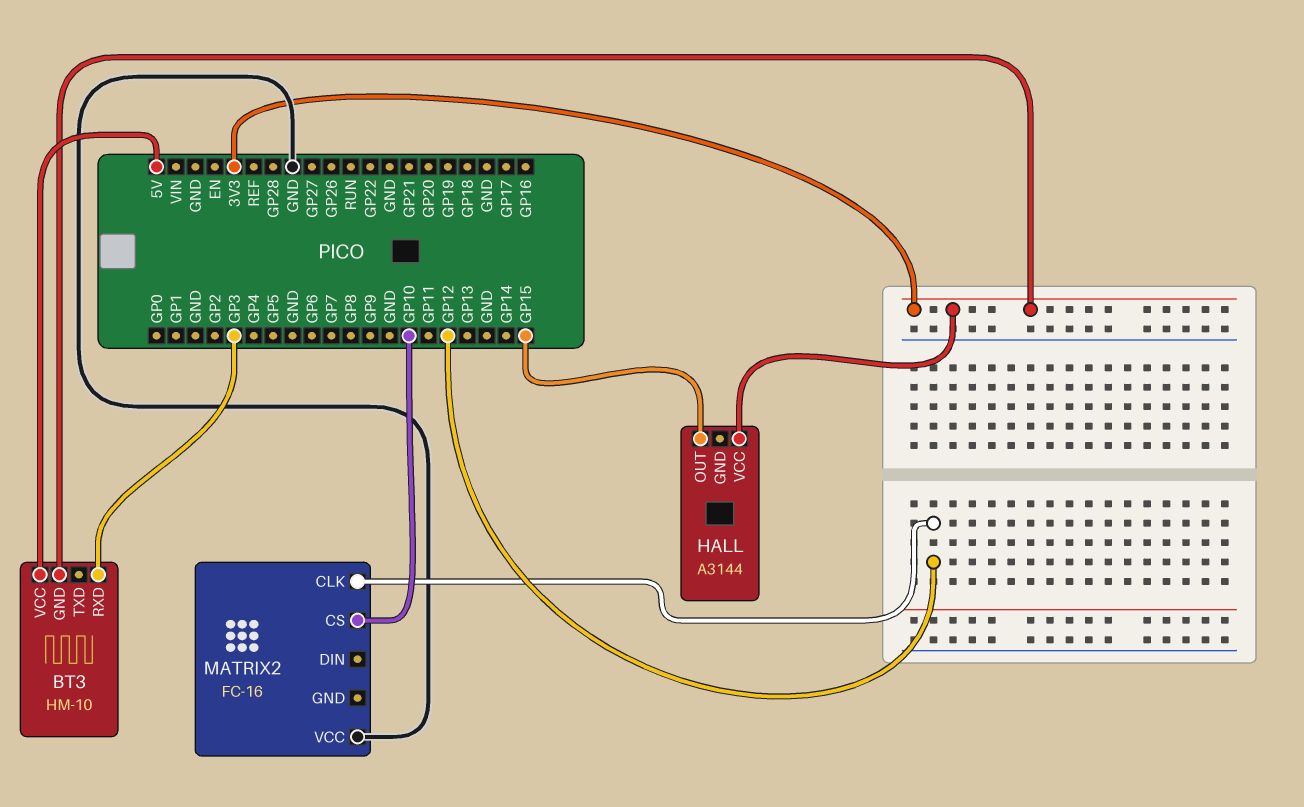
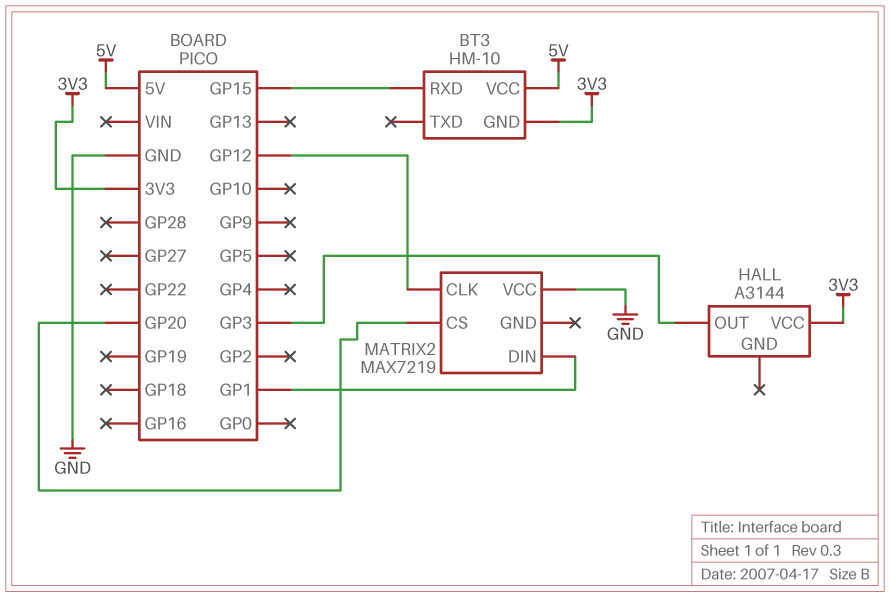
BT3 pin RXD: GP3 -> GP15
HALL pin OUT: GP15 -> GP3
MATRIX2: FC-16 -> MAX7219
MATRIX2 pin CS: GP10 -> GP20
MATRIX2 pin DIN: none -> GP1

